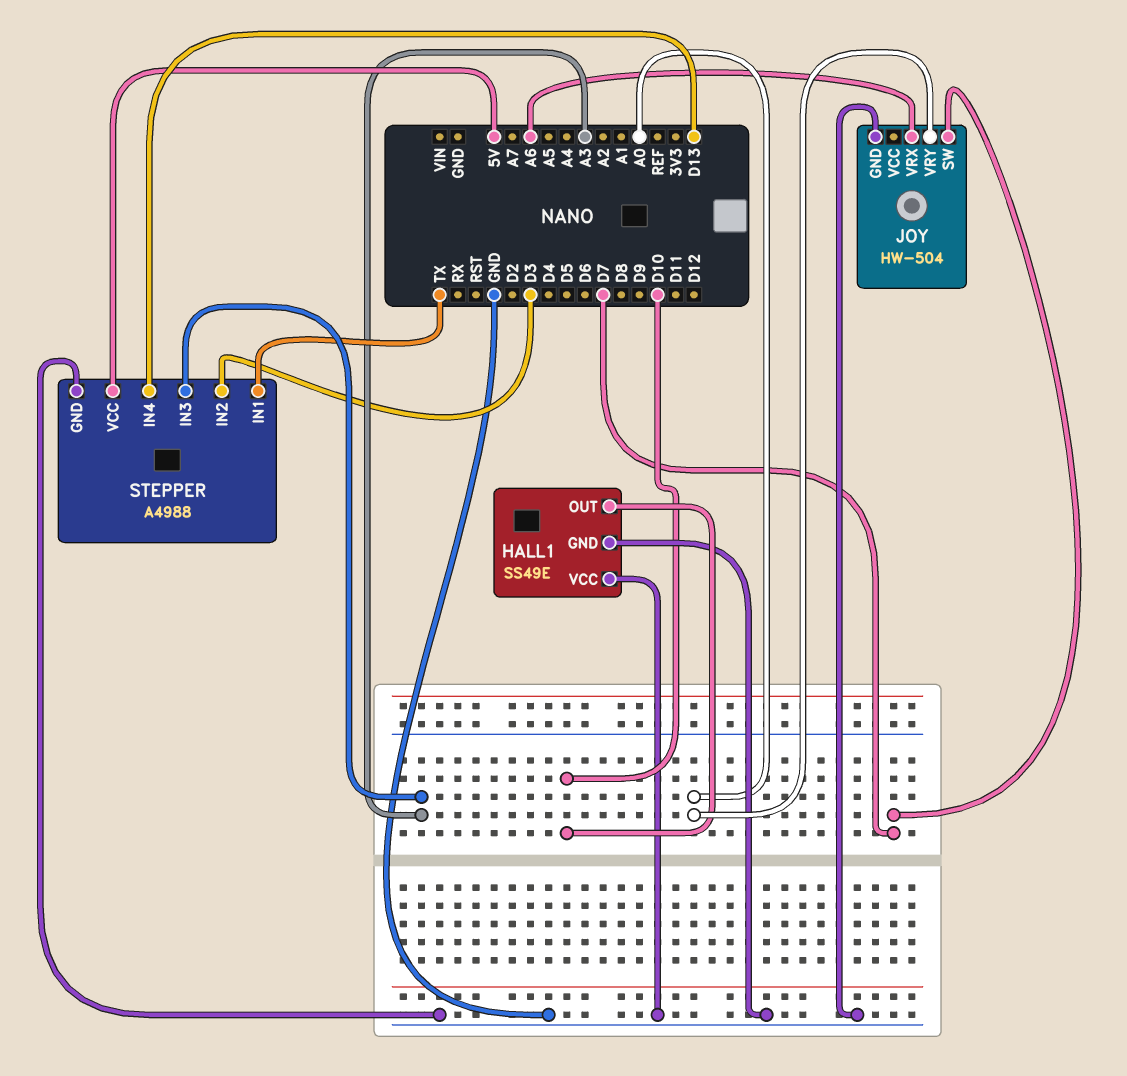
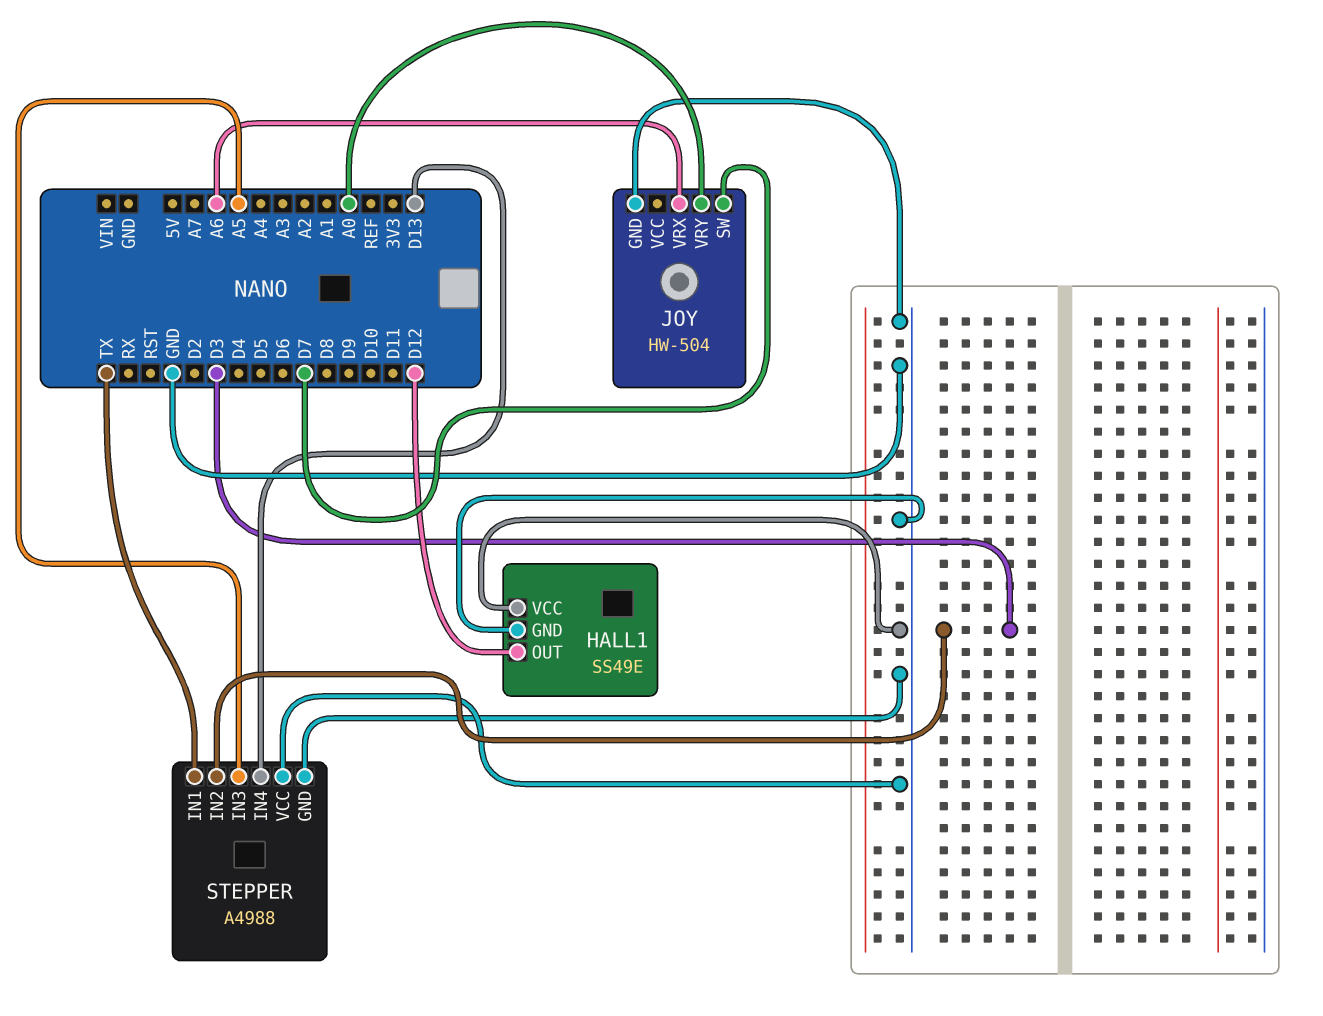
HALL1 pin OUT: D10 -> D12
STEPPER pin IN3: A3 -> A5
STEPPER pin VCC: 5V -> GND

